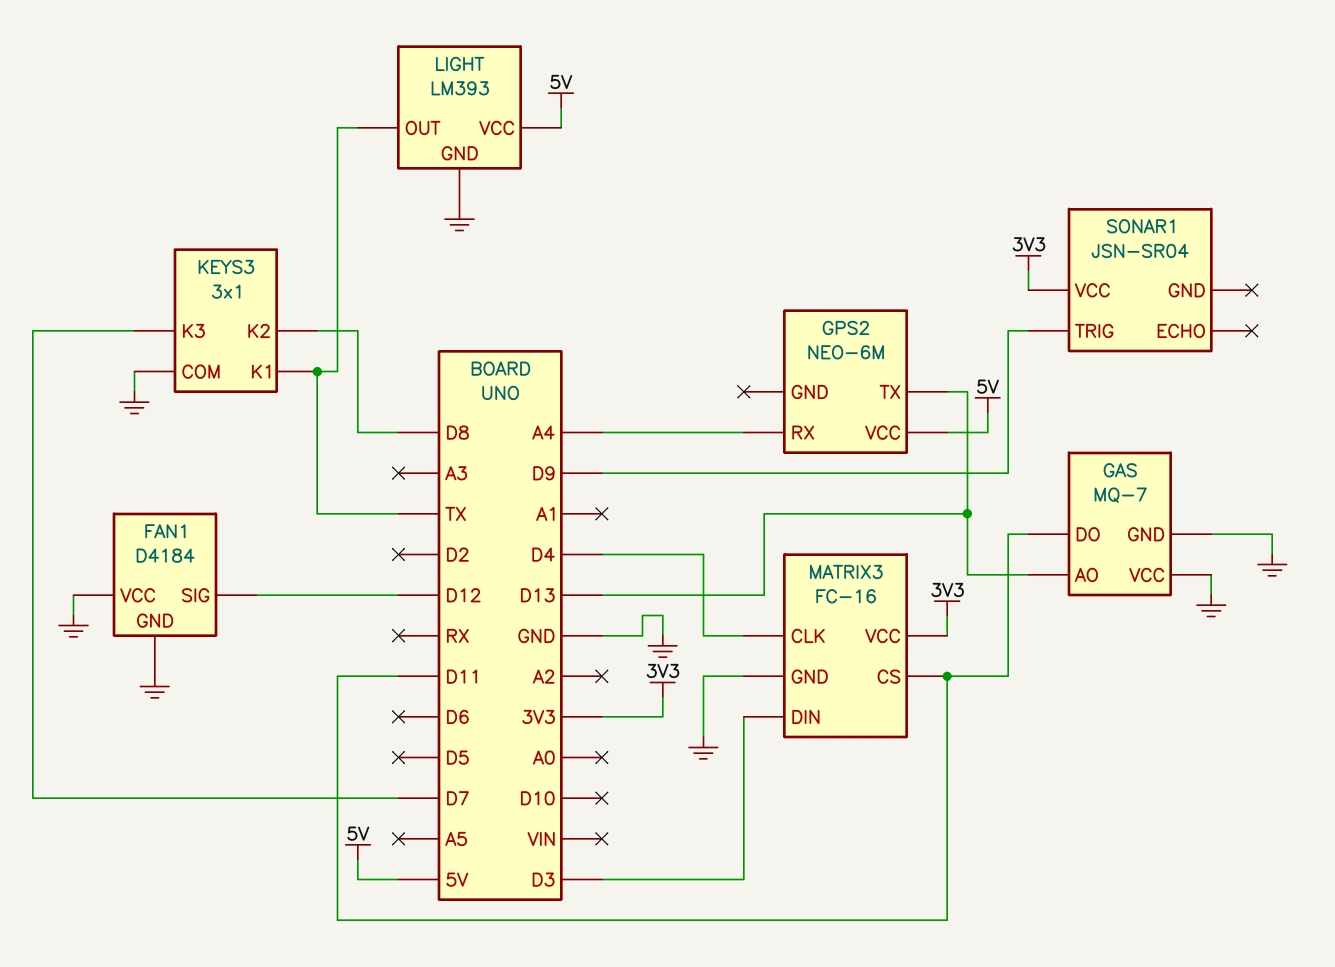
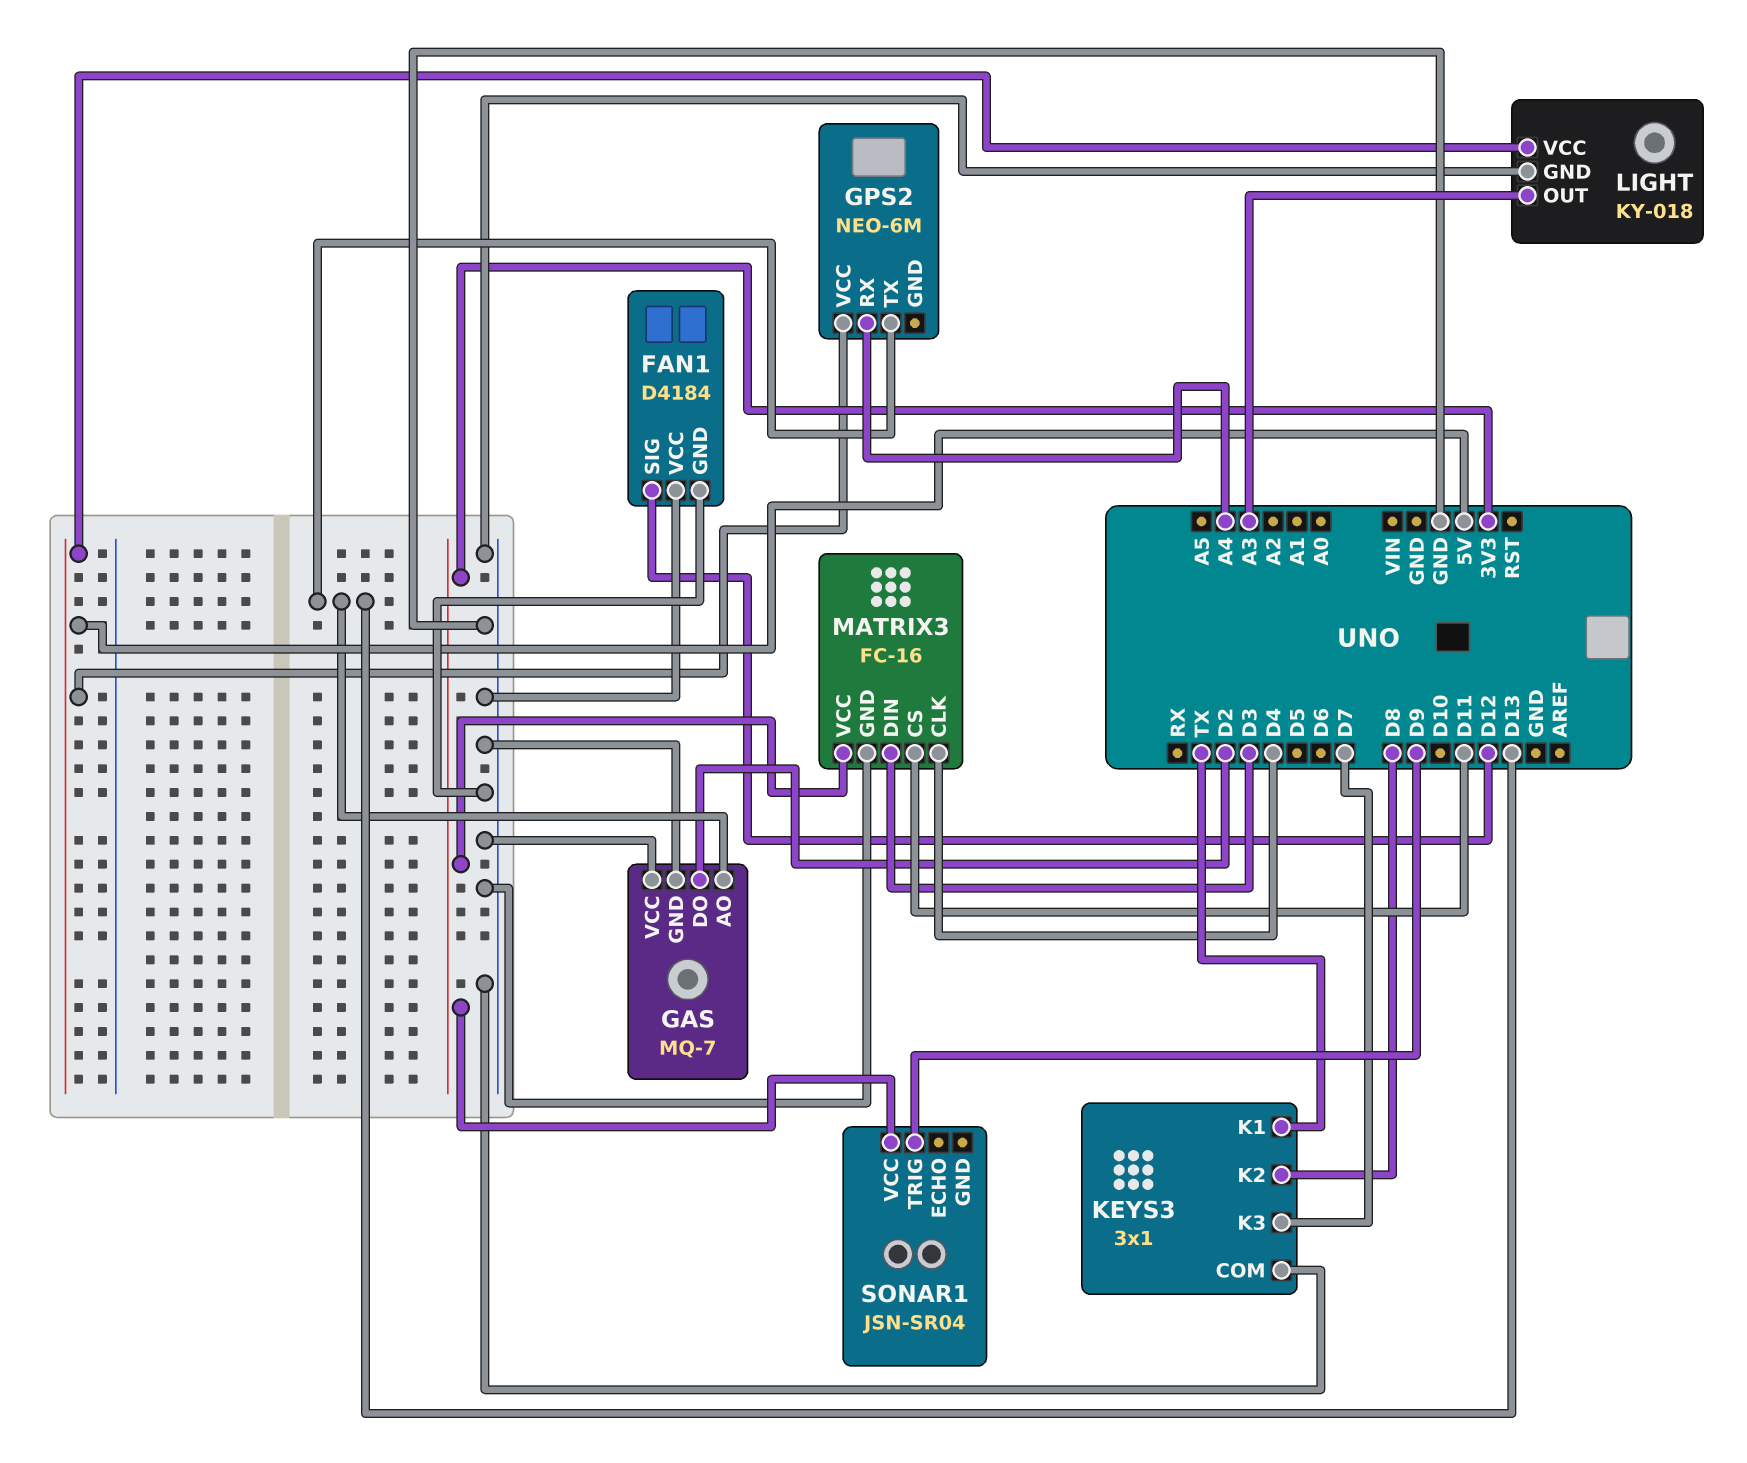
GAS pin DO: D11 -> D2
LIGHT: LM393 -> KY-018
LIGHT pin OUT: TX -> A3

